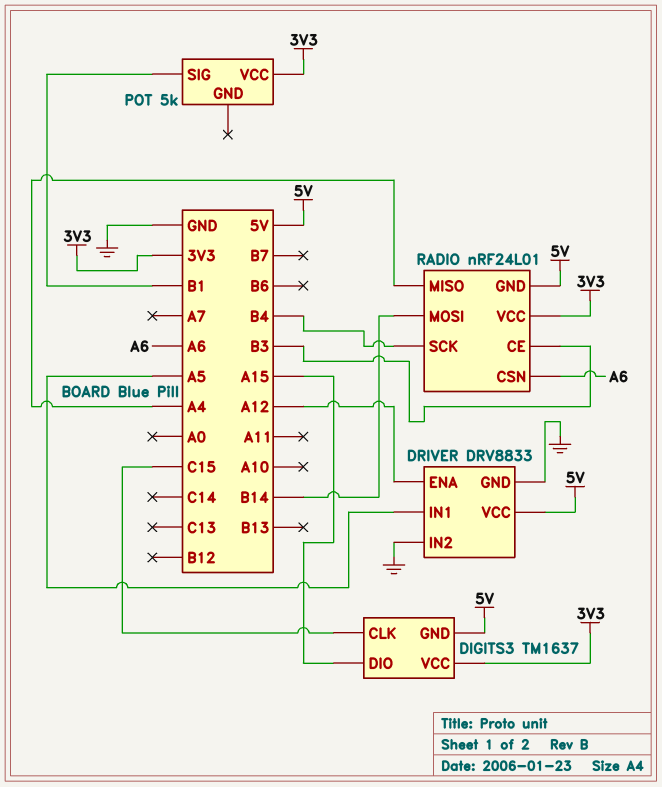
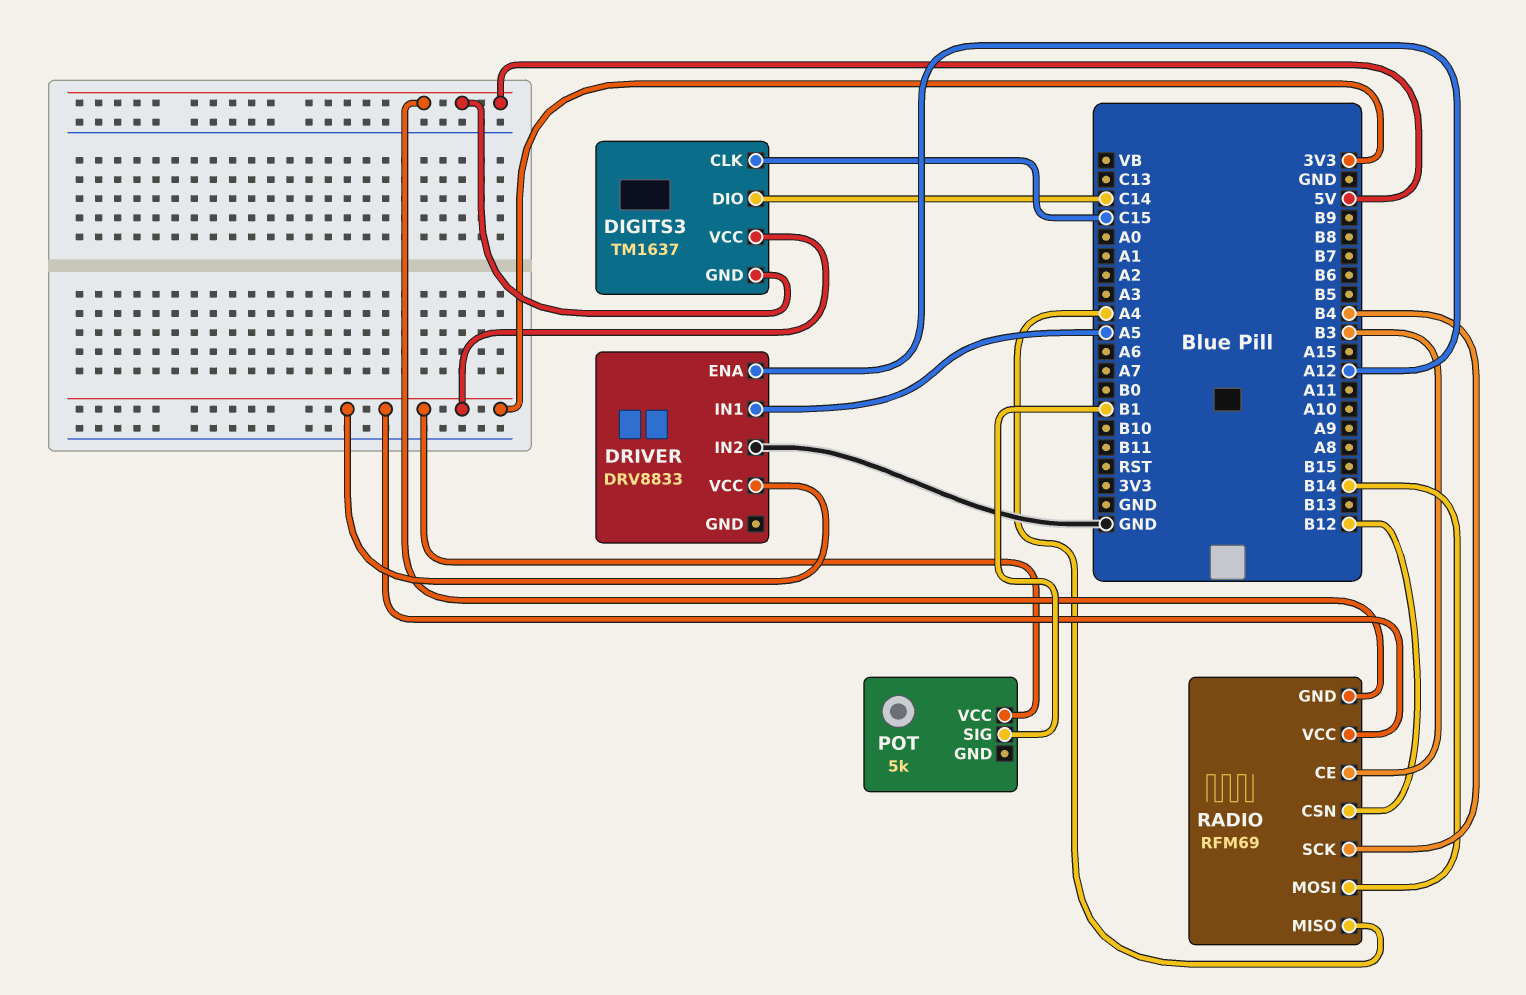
DIGITS3 pin DIO: A15 -> C14
DRIVER pin GND: GND -> none
DRIVER pin VCC: 5V -> 3V3
RADIO: nRF24L01 -> RFM69
RADIO pin CSN: A6 -> B12

